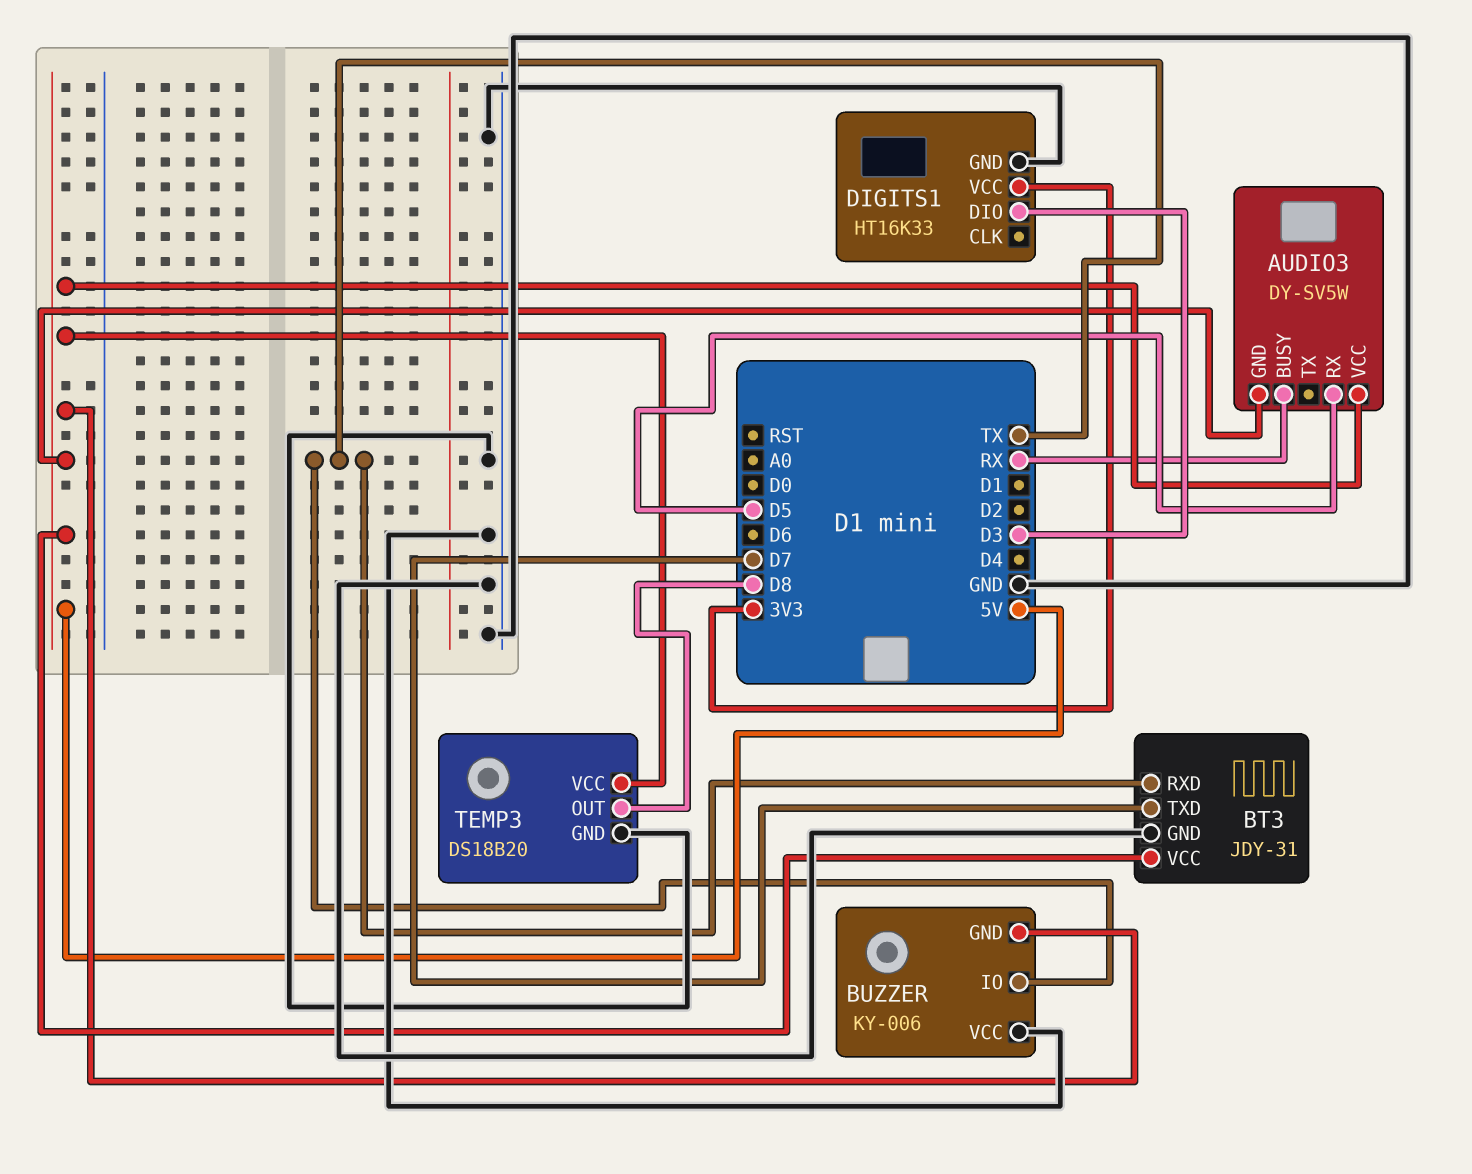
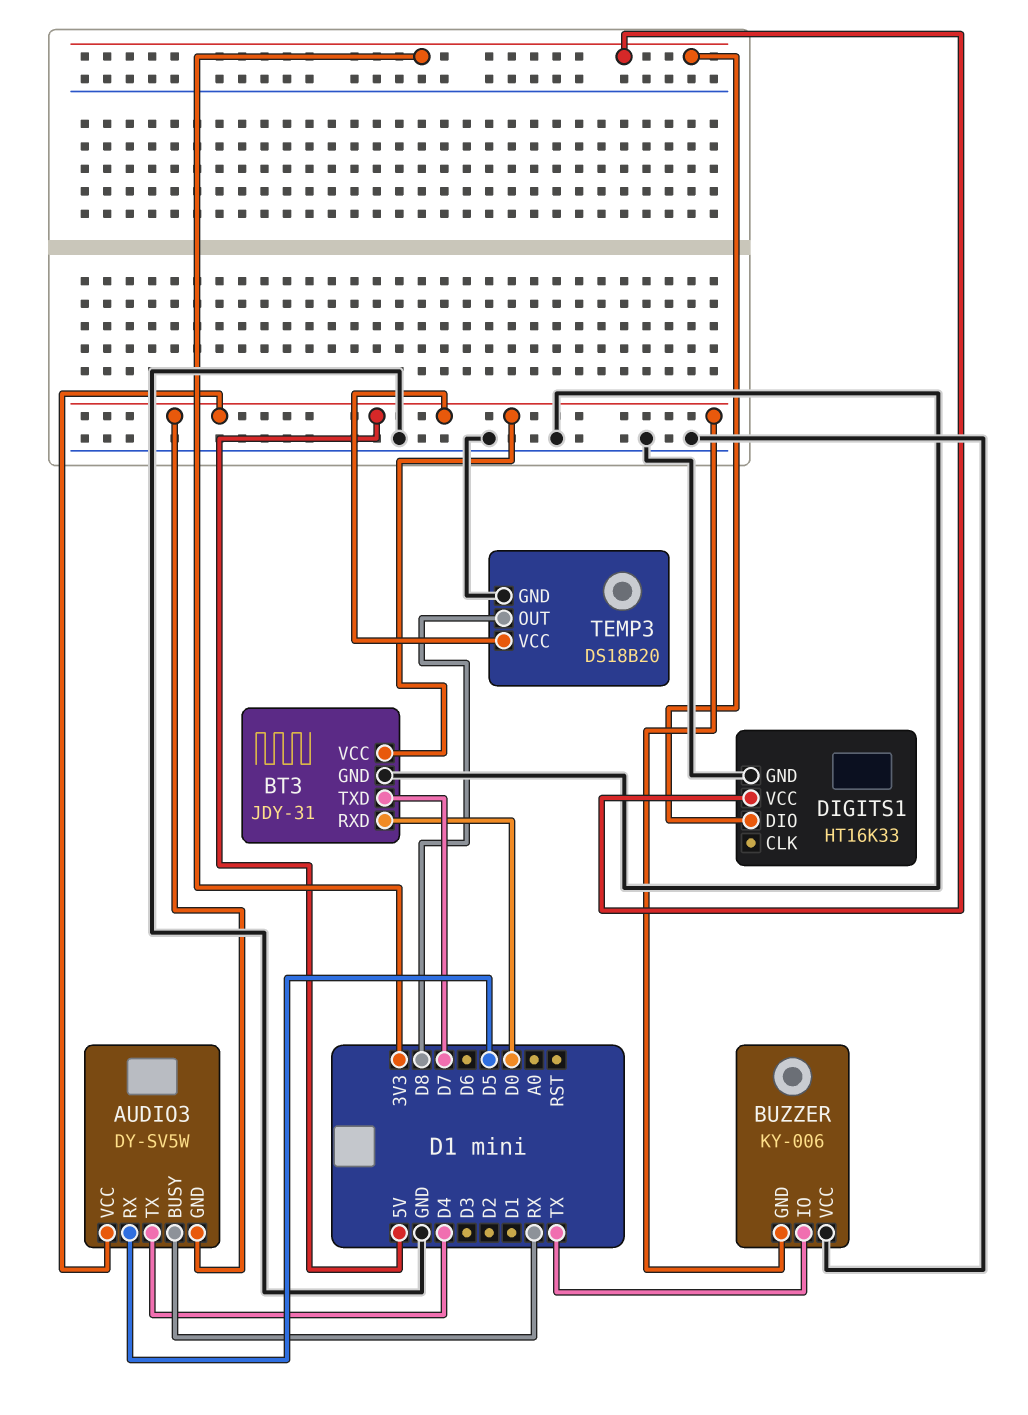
AUDIO3 pin TX: none -> D4
BT3 pin RXD: TX -> D0
DIGITS1 pin DIO: D3 -> 3V3

